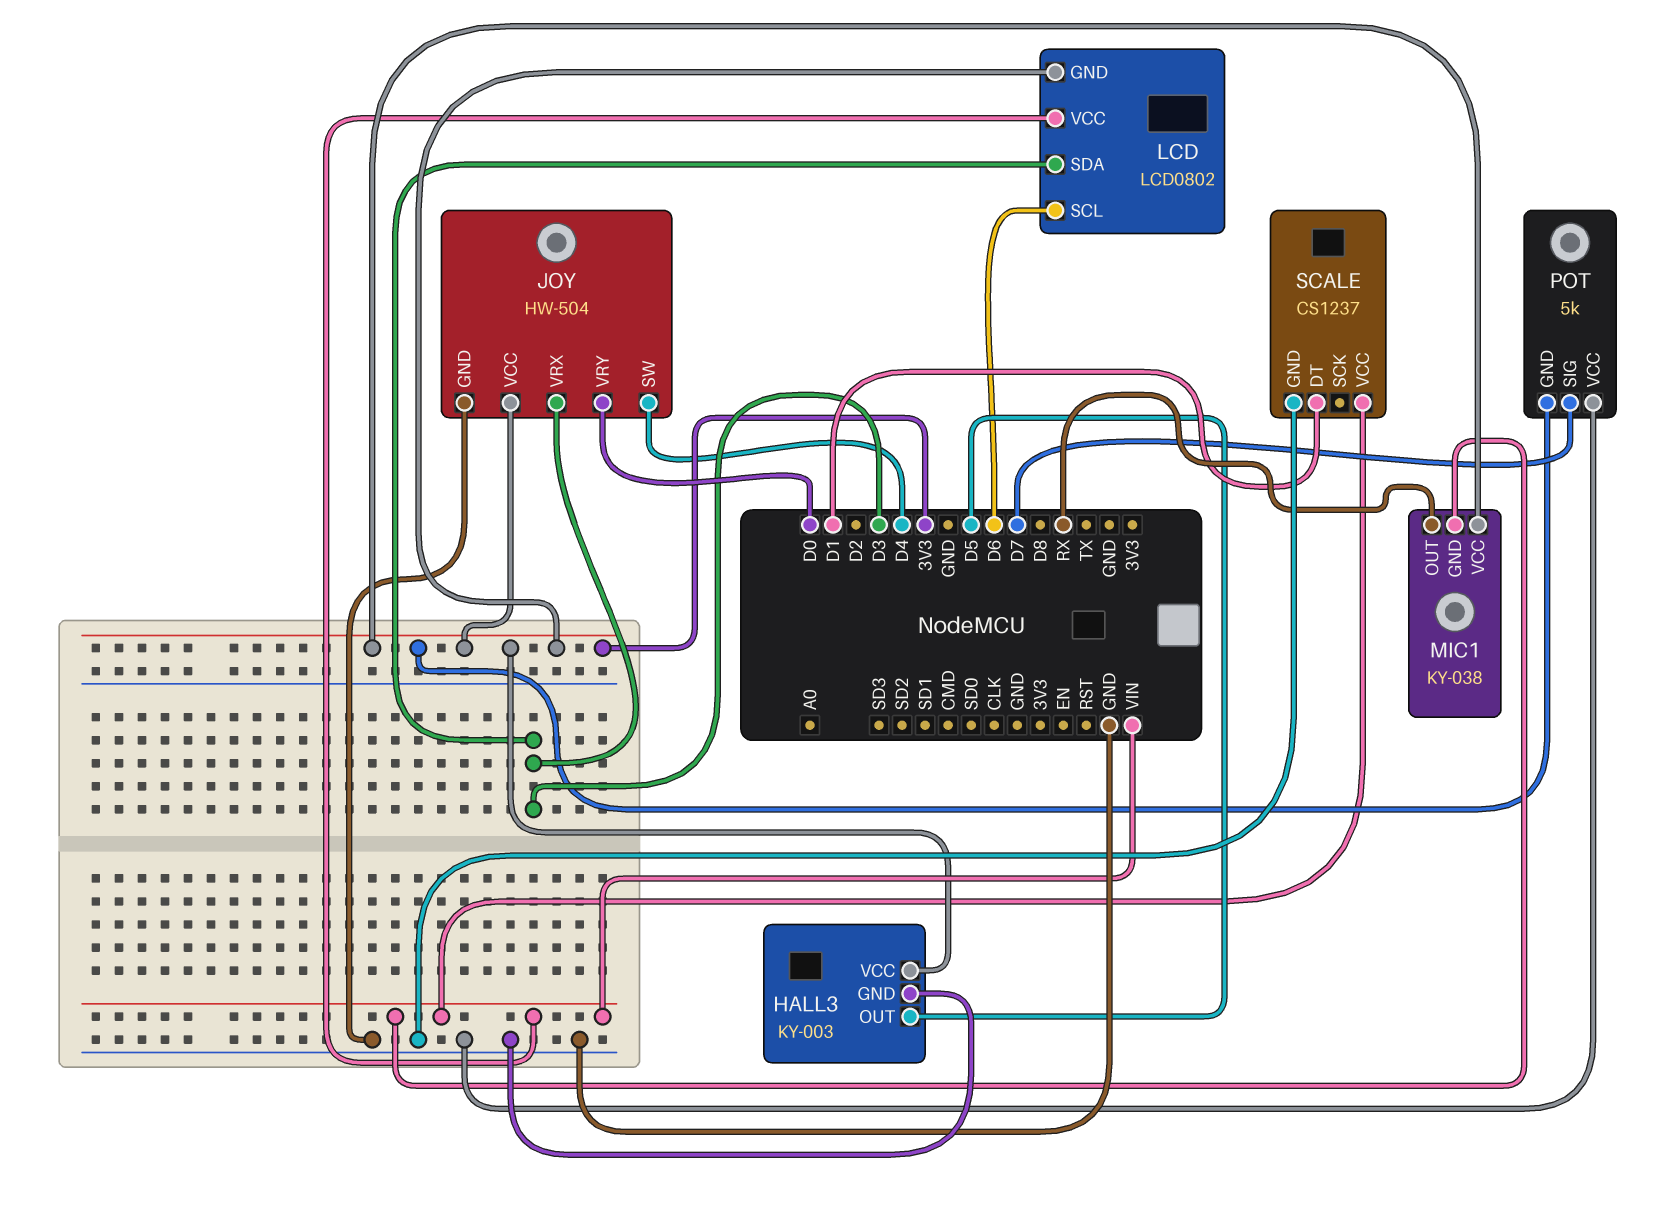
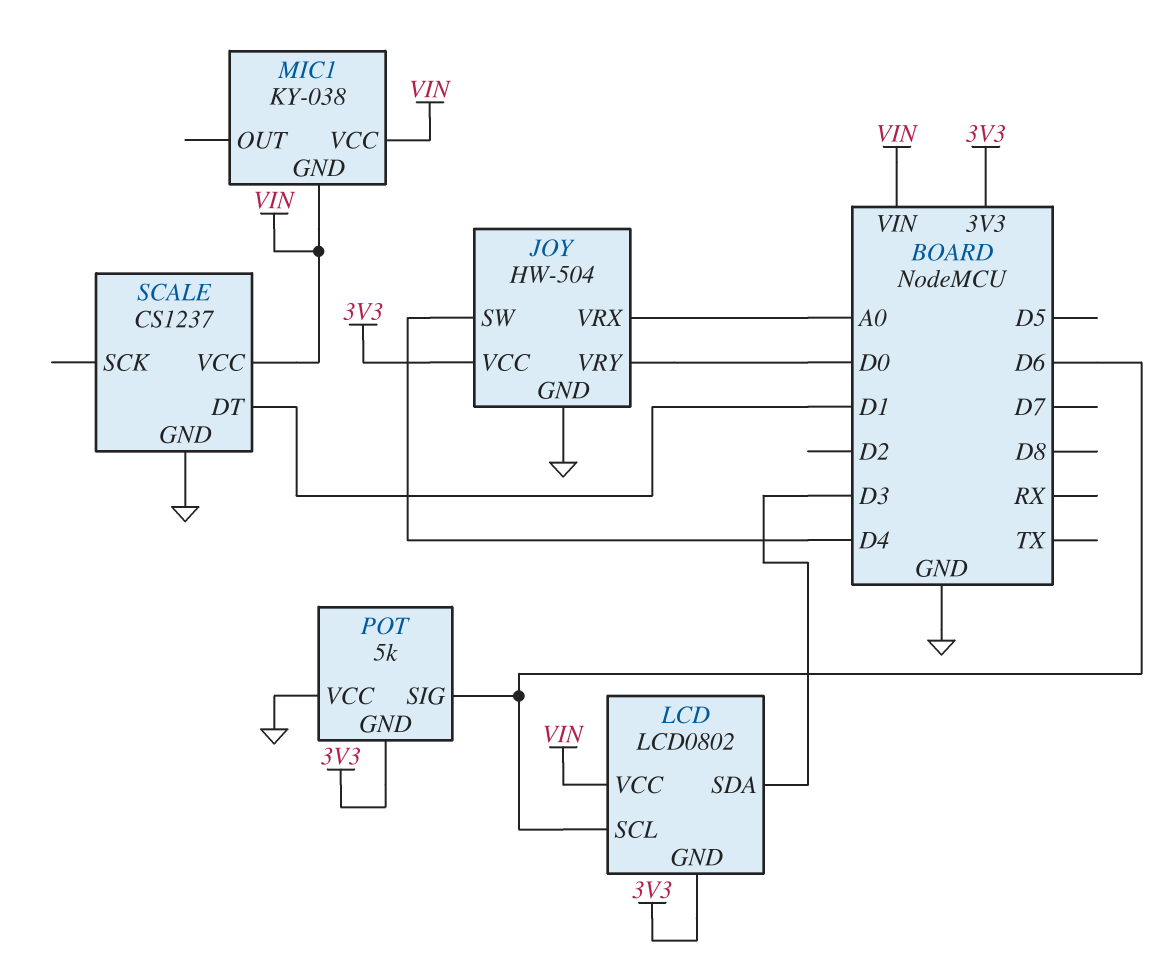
HALL3: KY-003 -> none
HALL3 pin GND: GND -> none
HALL3 pin OUT: D5 -> none
HALL3 pin VCC: 3V3 -> none
JOY pin VRX: D3 -> A0
MIC1 pin OUT: RX -> none
MIC1 pin VCC: 3V3 -> VIN
POT pin SIG: D7 -> D6

